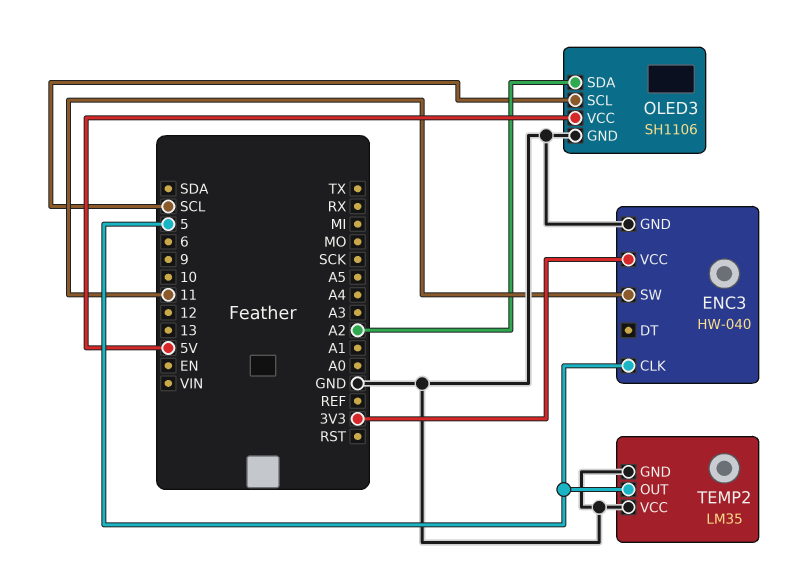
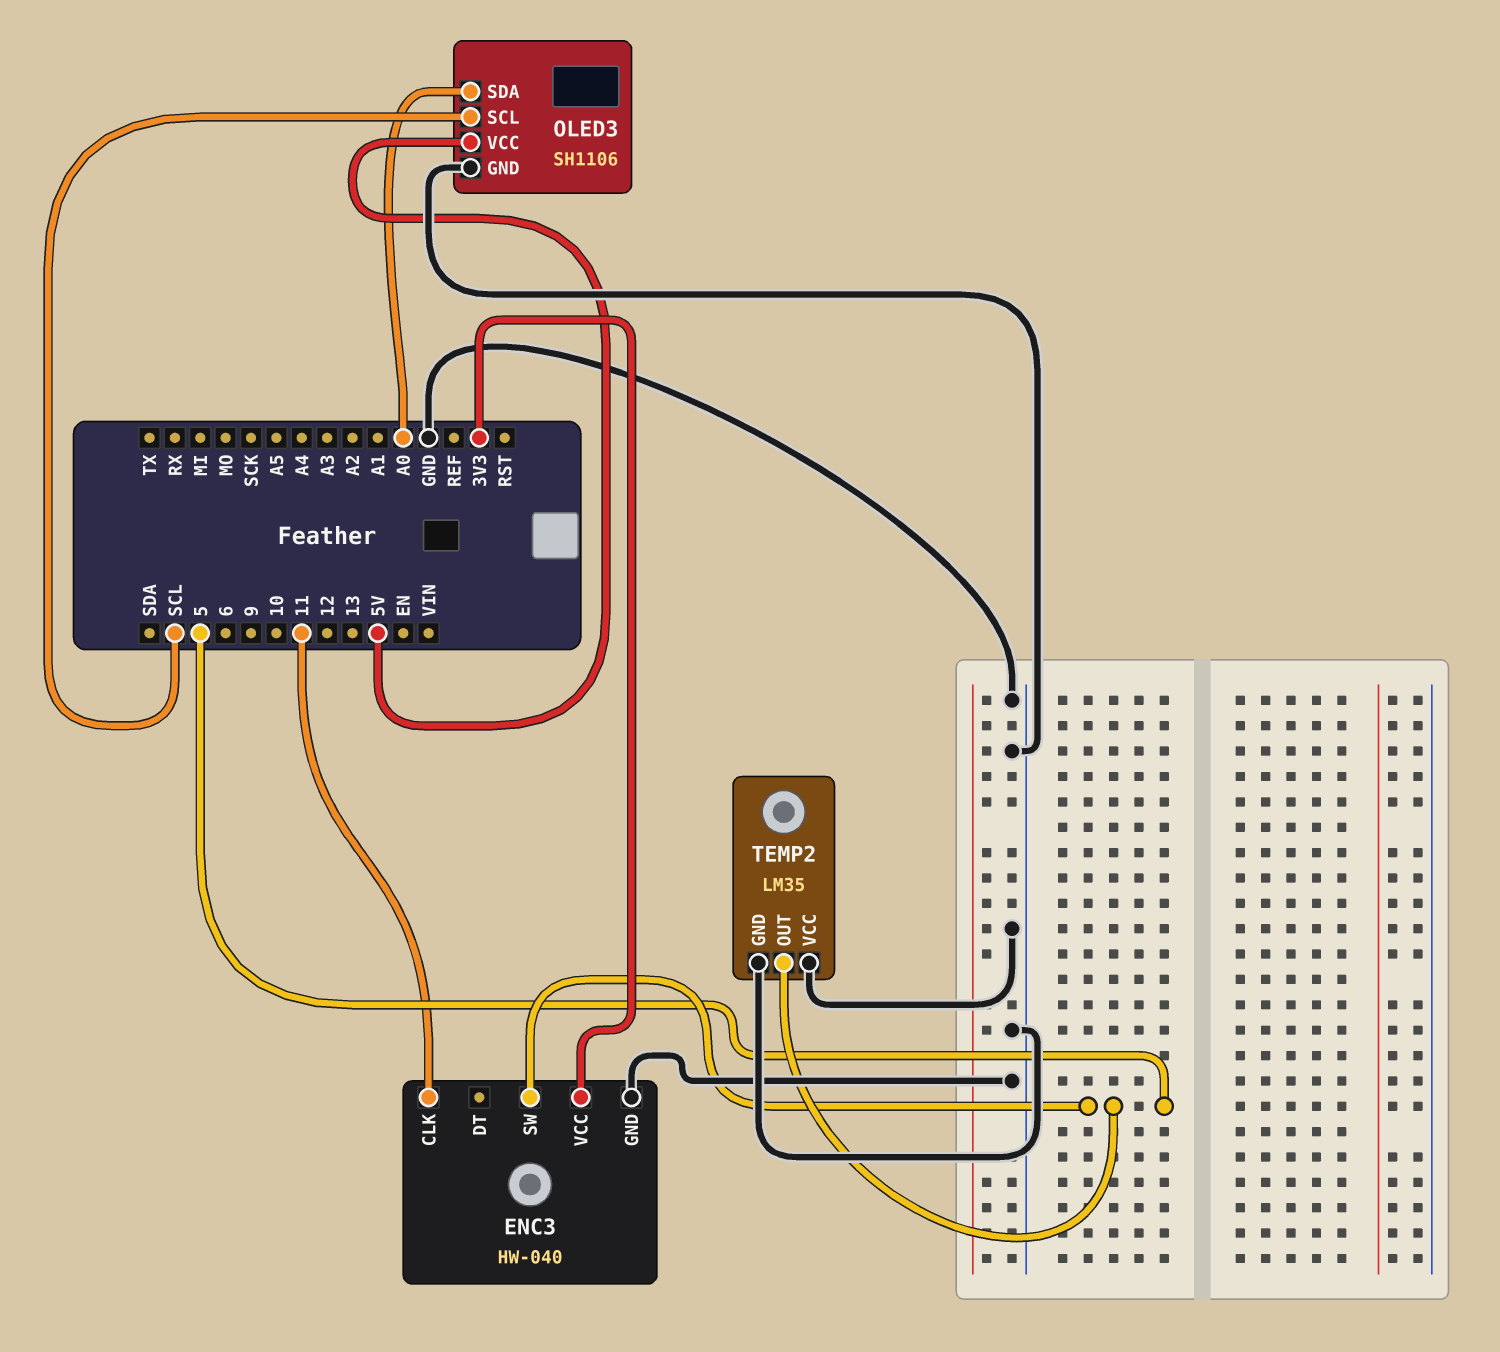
ENC3 pin CLK: 5 -> 11
ENC3 pin SW: 11 -> 5
OLED3 pin SDA: A2 -> A0

